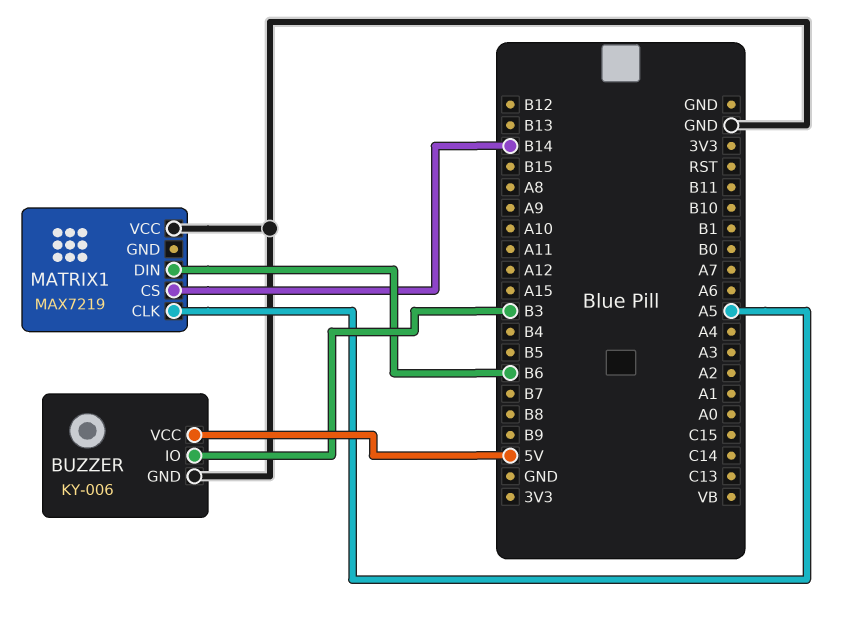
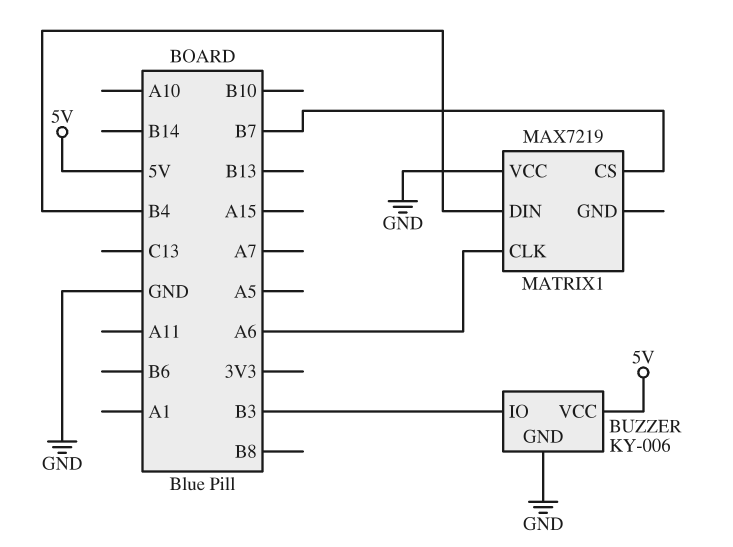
MATRIX1 pin CLK: A5 -> A6
MATRIX1 pin CS: B14 -> B7
MATRIX1 pin DIN: B6 -> B4

